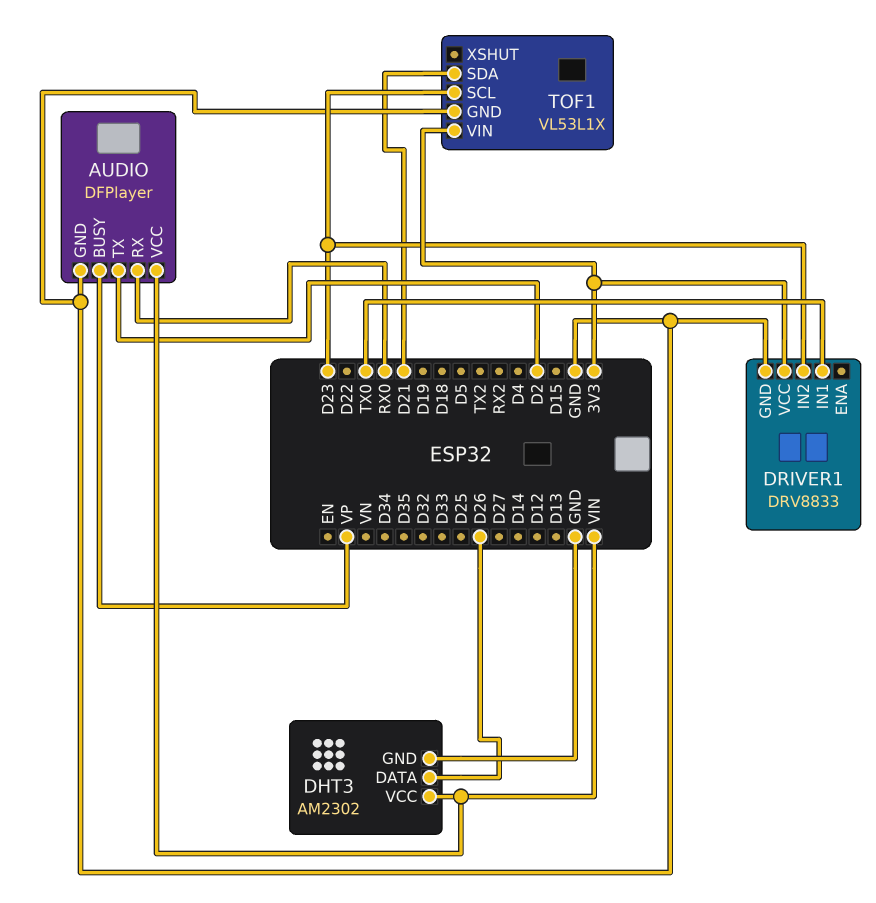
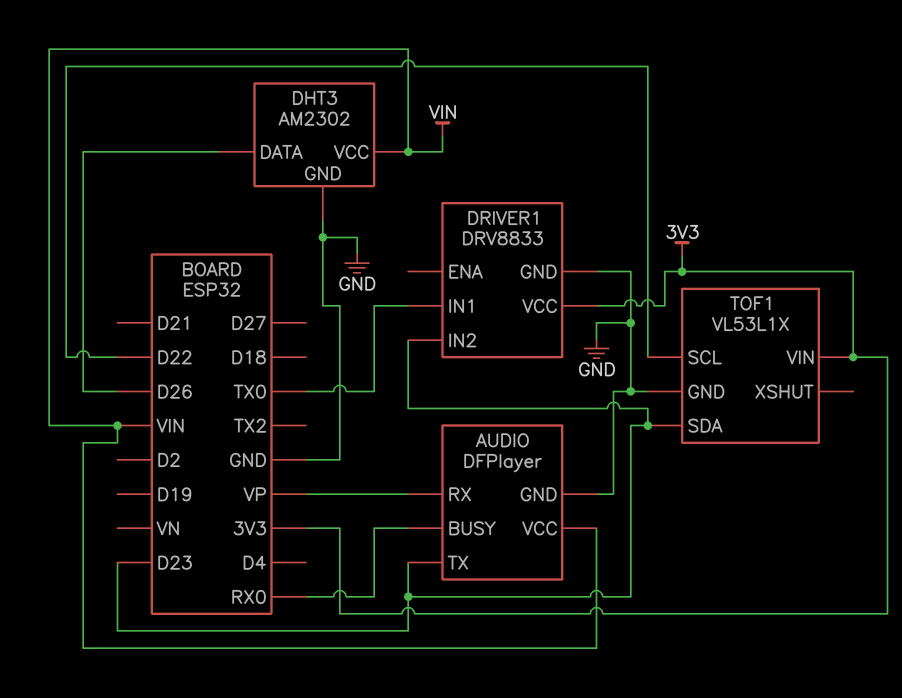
AUDIO pin BUSY: VP -> RX0
AUDIO pin RX: RX0 -> VP
AUDIO pin TX: D2 -> D23
TOF1 pin SCL: D23 -> D22
TOF1 pin SDA: D21 -> D23

